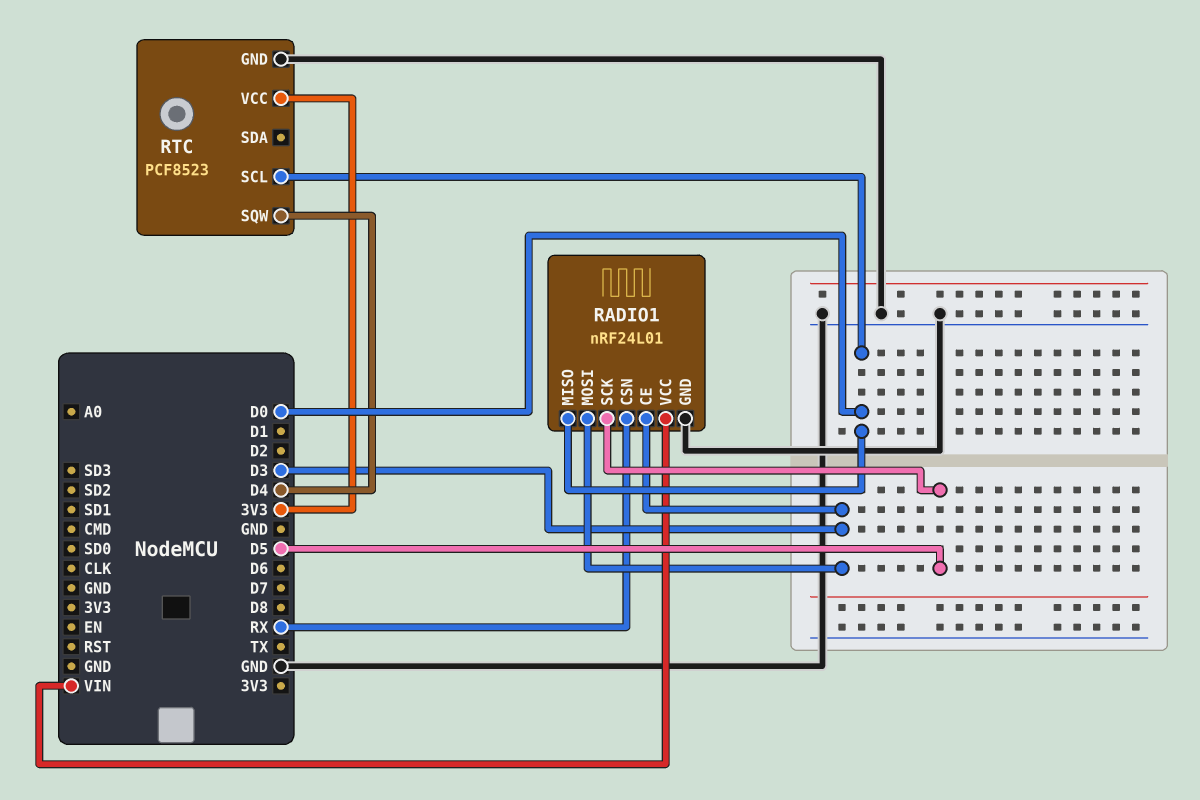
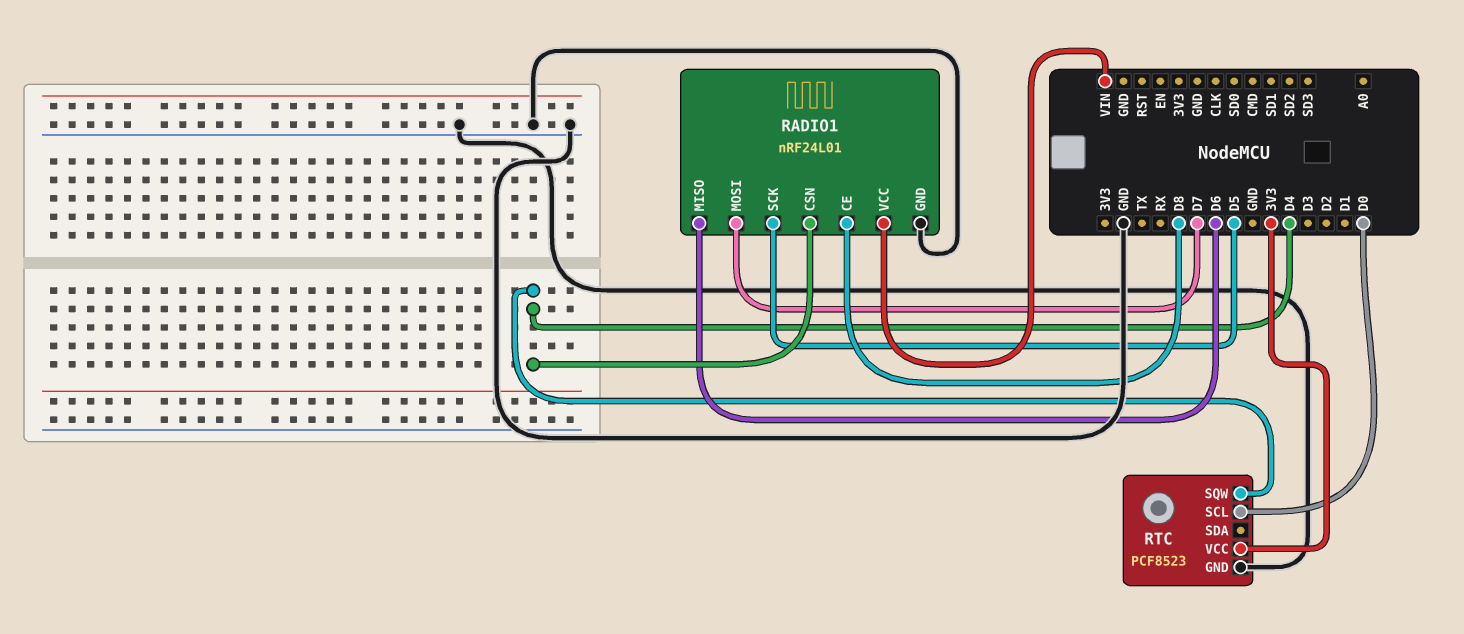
RADIO1 pin CE: D3 -> D8
RADIO1 pin CSN: RX -> D4
RADIO1 pin MISO: D0 -> D6
RADIO1 pin MOSI: D3 -> D7

